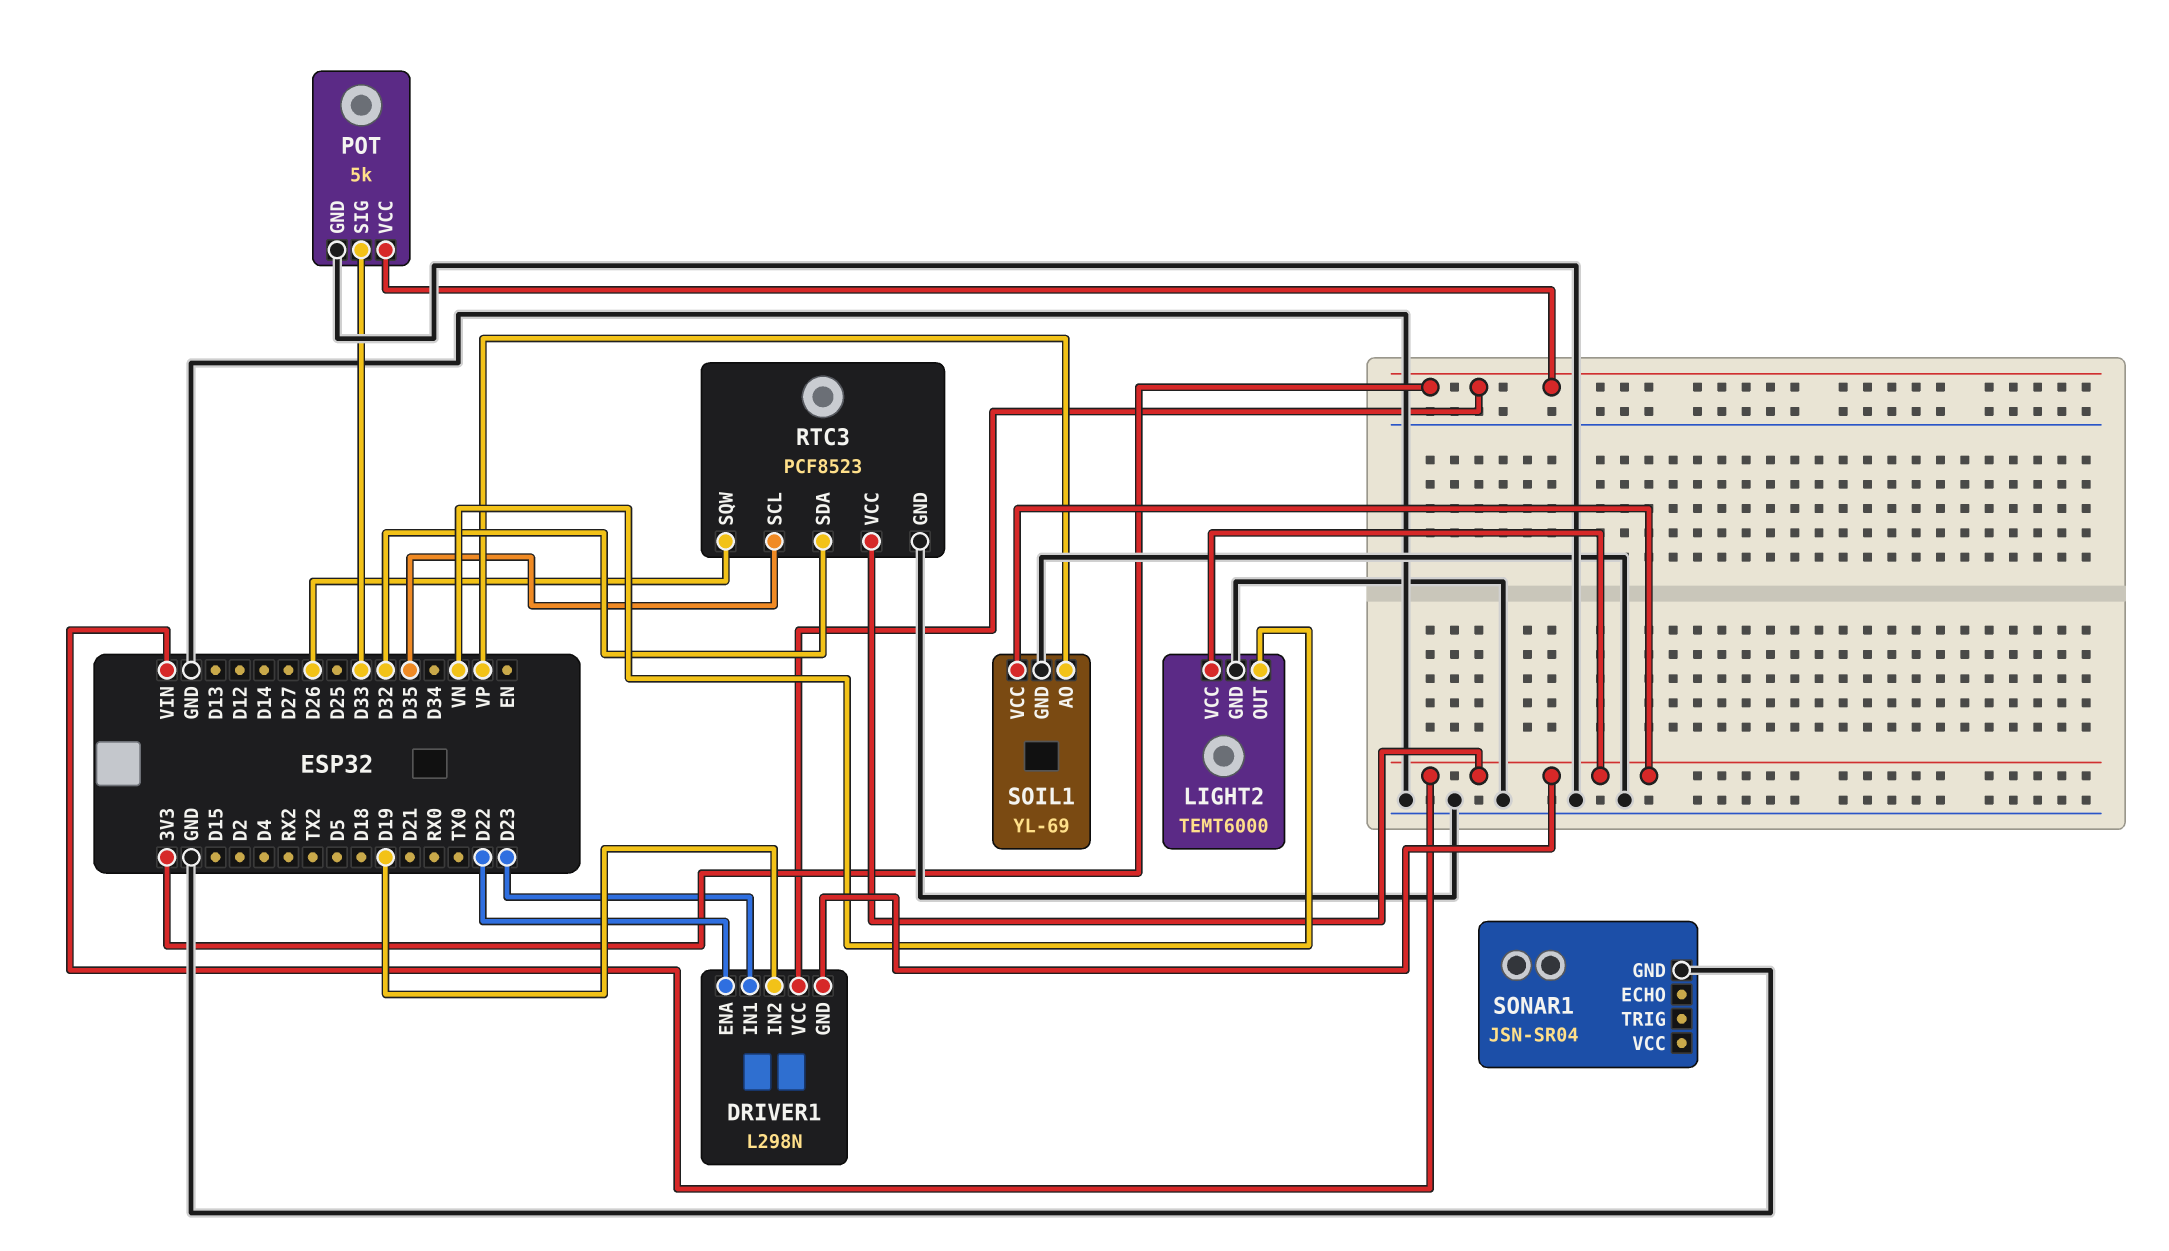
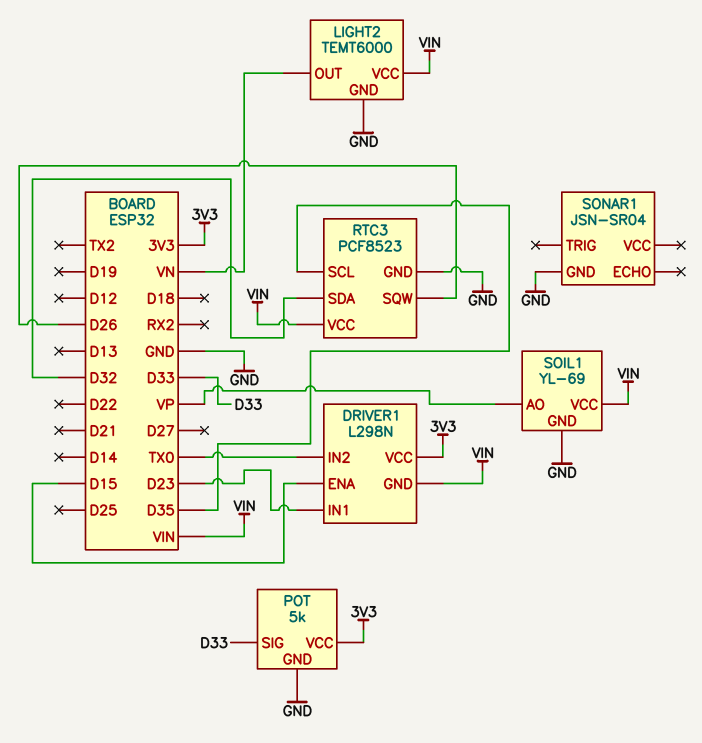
DRIVER1 pin ENA: D22 -> D15
DRIVER1 pin IN2: D19 -> TX0

